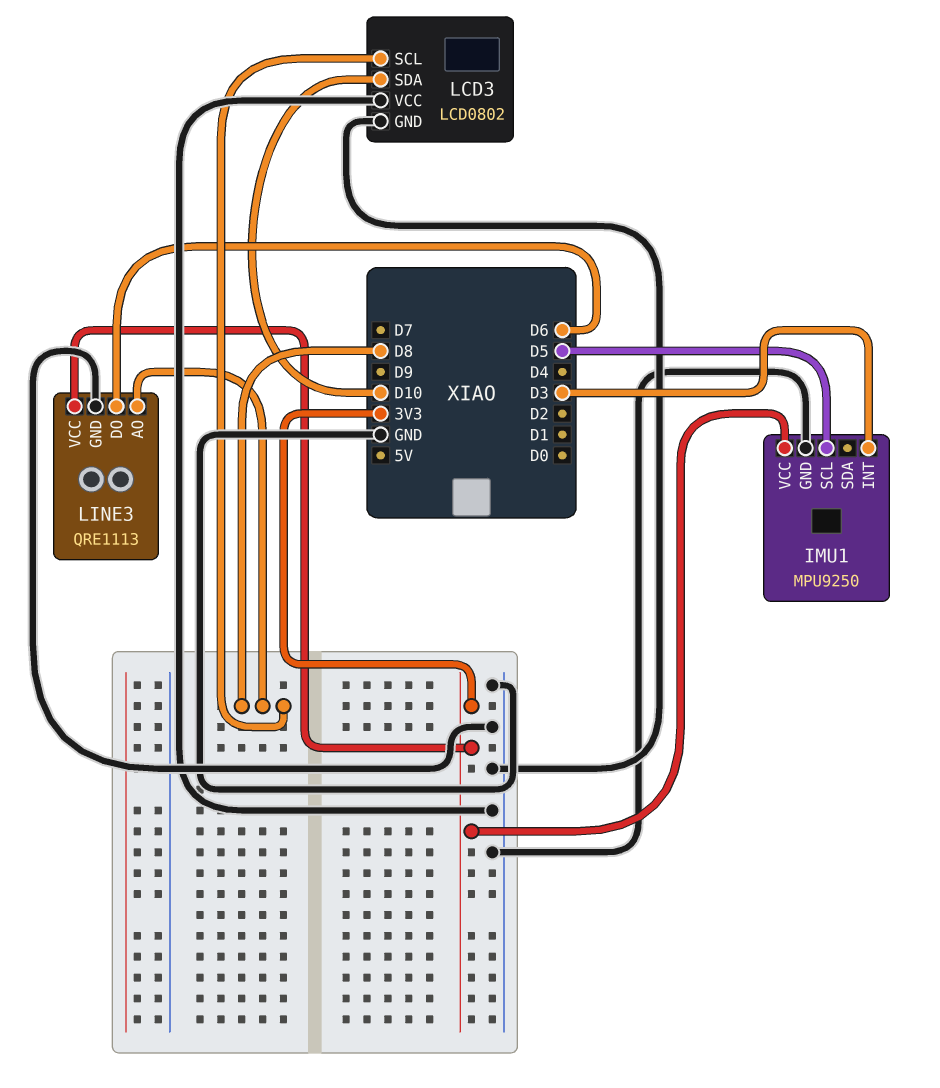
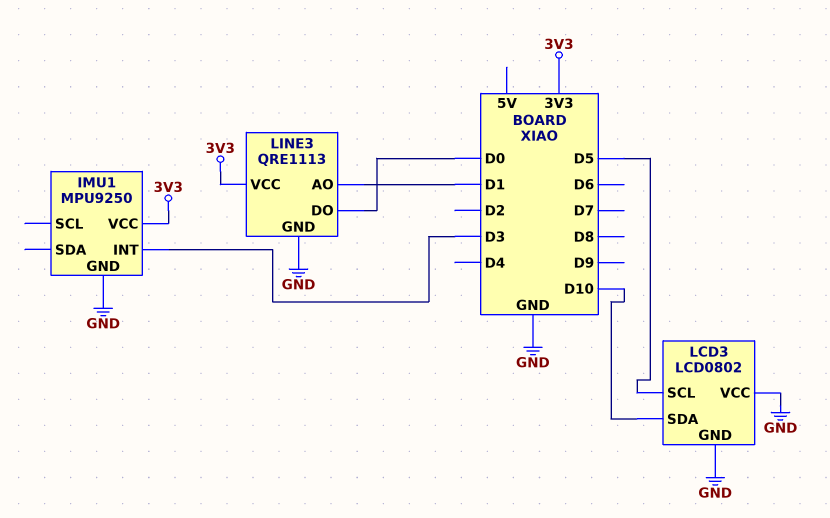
IMU1 pin SCL: D5 -> none
LCD3 pin SCL: D8 -> D5
LINE3 pin AO: D8 -> D1
LINE3 pin DO: D6 -> D0

